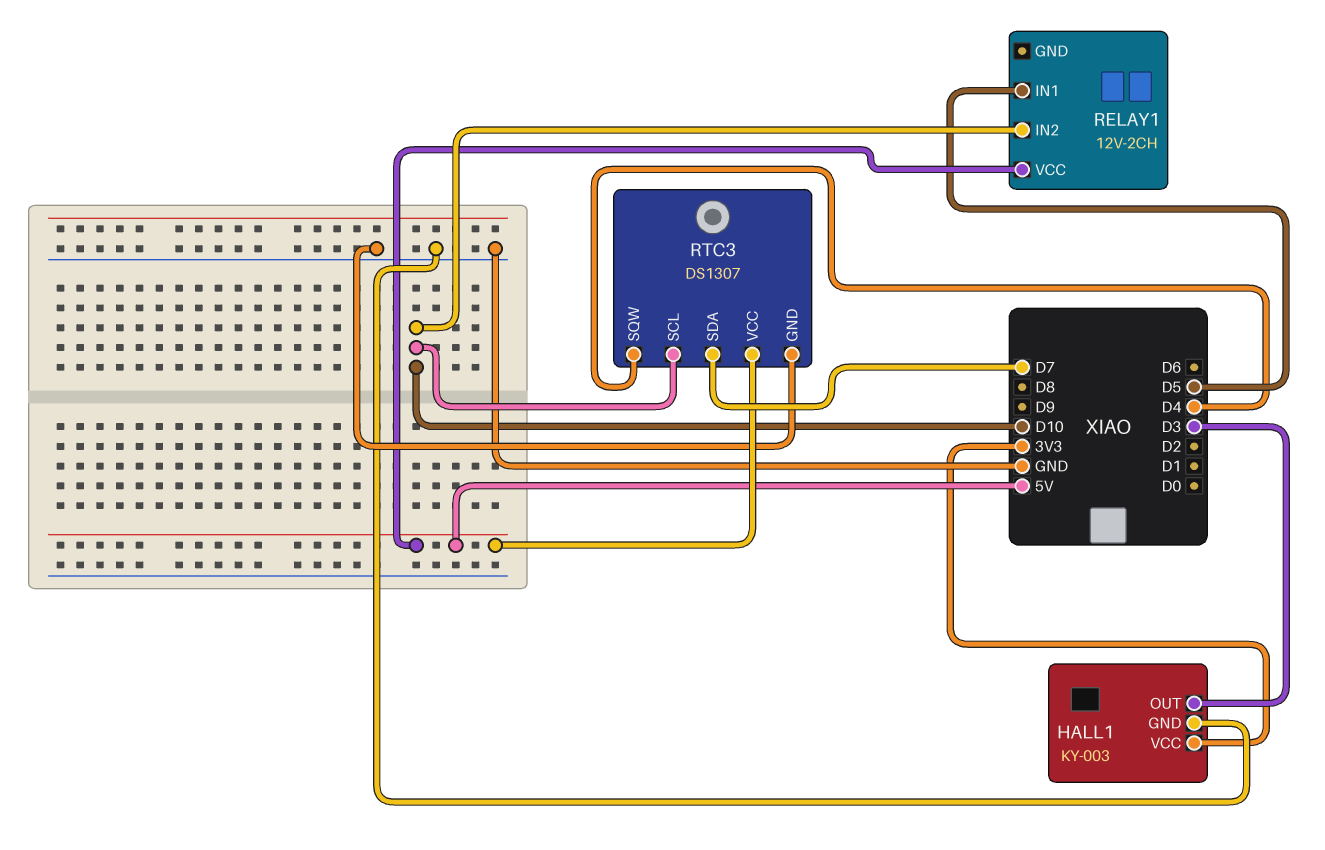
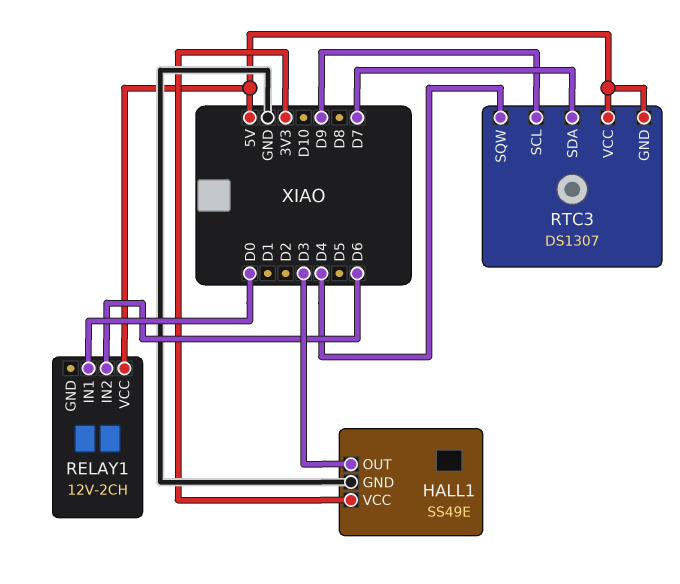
HALL1: KY-003 -> SS49E
RELAY1 pin IN1: D5 -> D0
RELAY1 pin IN2: D10 -> D6
RTC3 pin GND: GND -> 5V
RTC3 pin SCL: D10 -> D9

